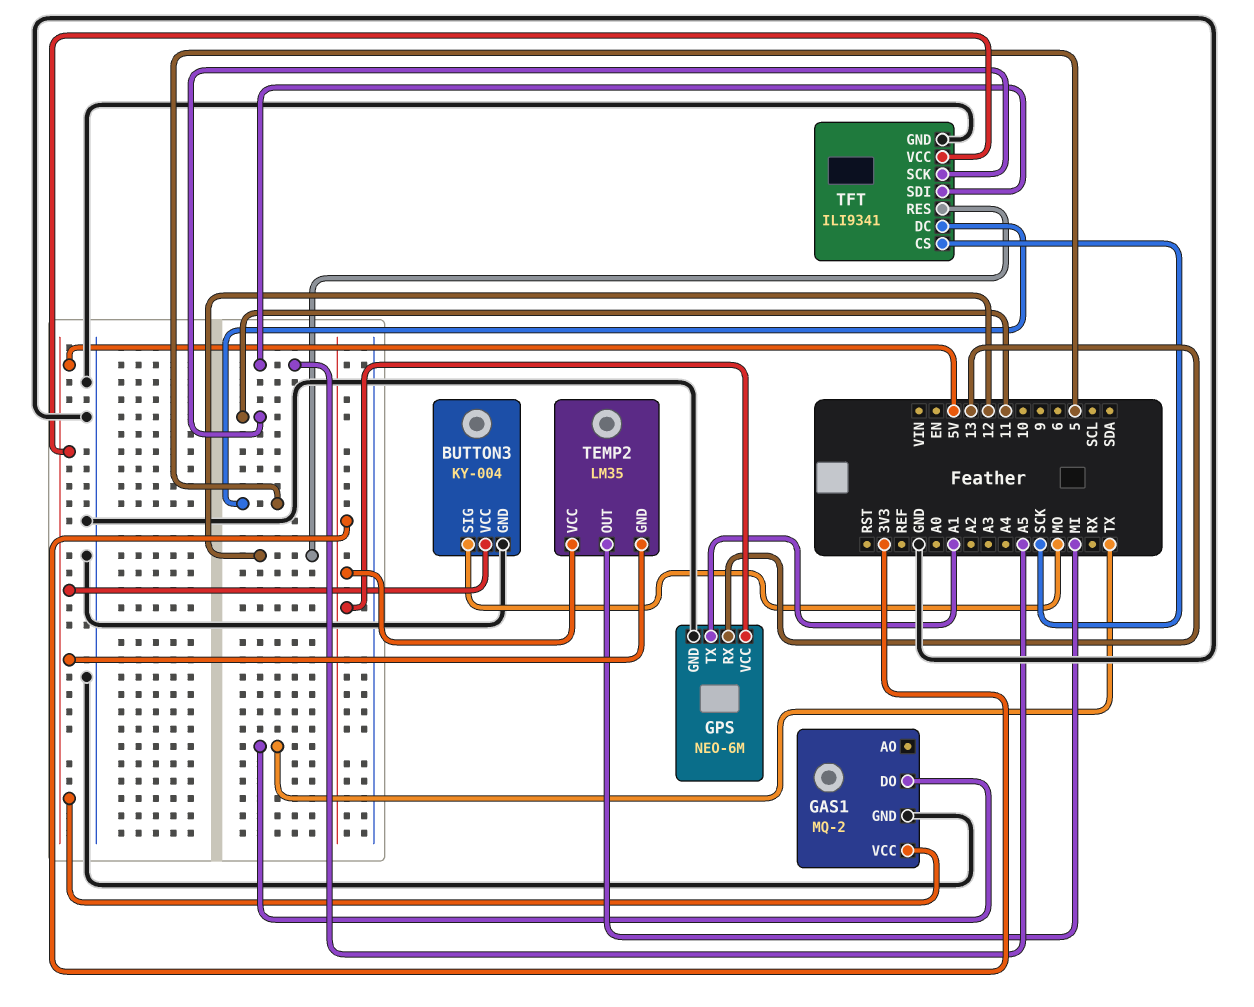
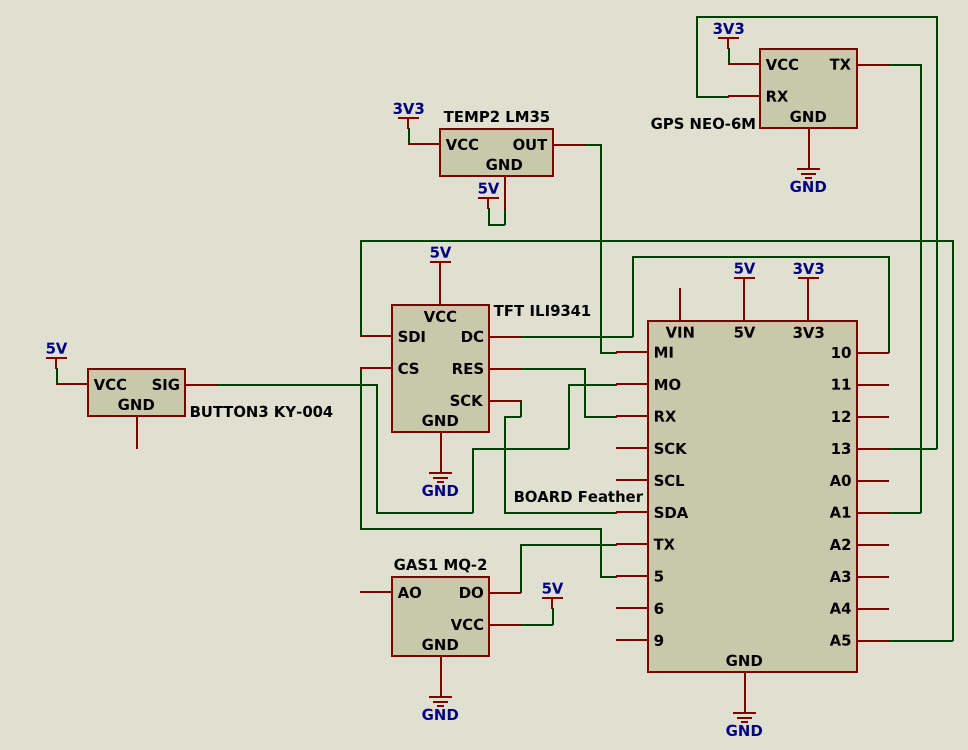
BUTTON3 pin GND: GND -> none
TFT pin CS: SCK -> 5
TFT pin DC: 5 -> 10
TFT pin RES: 12 -> RX
TFT pin SCK: 11 -> SDA

